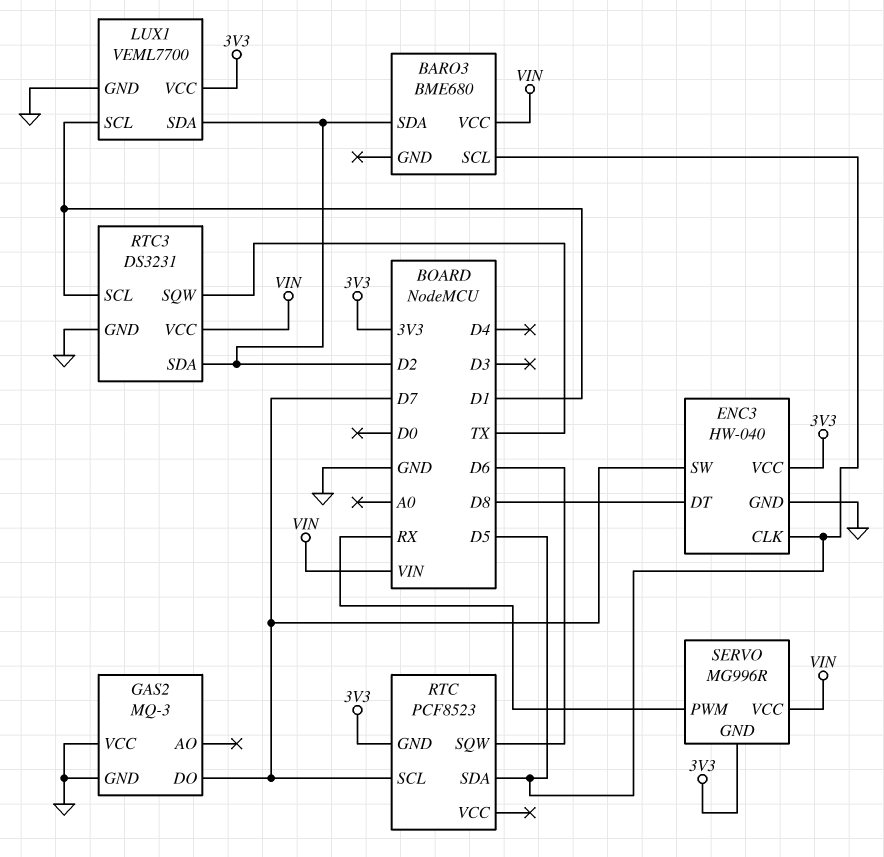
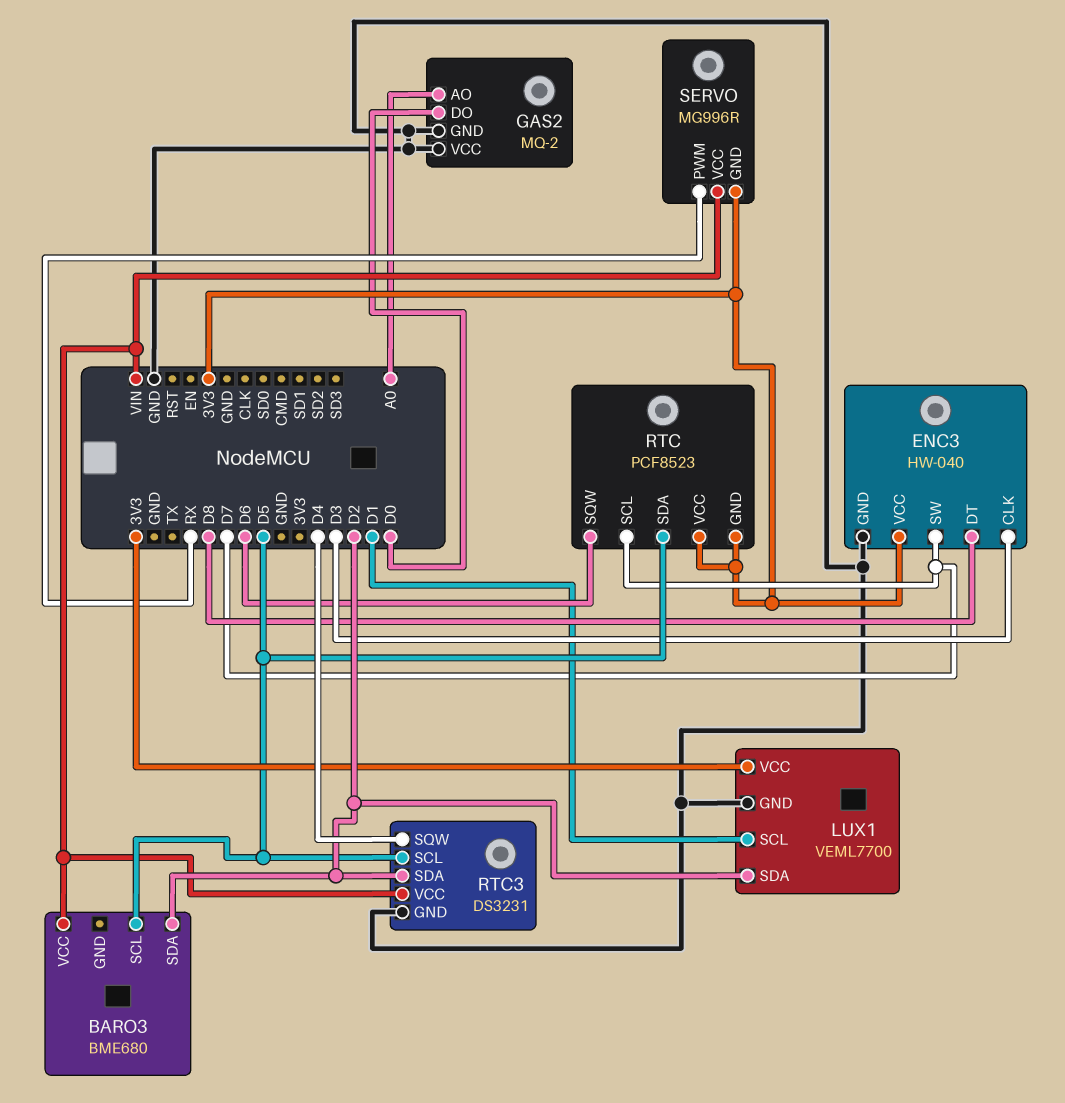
ENC3 pin CLK: D5 -> D3
GAS2: MQ-3 -> MQ-2
GAS2 pin AO: none -> A0
GAS2 pin DO: D7 -> D0
RTC pin VCC: none -> 3V3
RTC3 pin SCL: D1 -> D5
RTC3 pin SQW: TX -> D4

